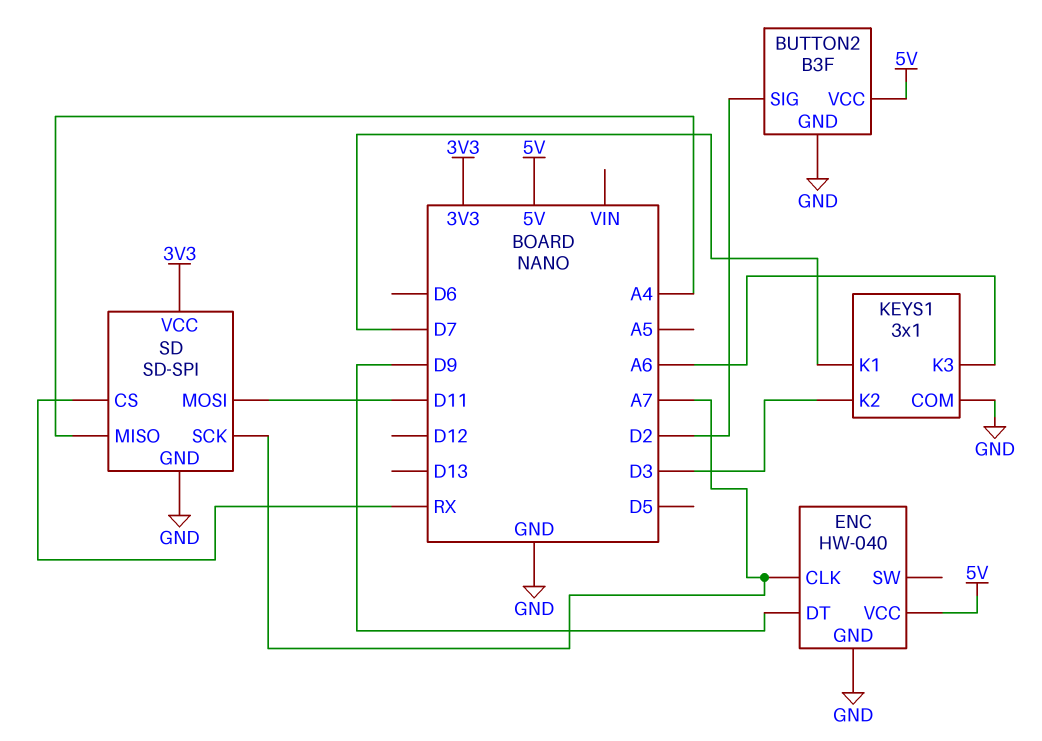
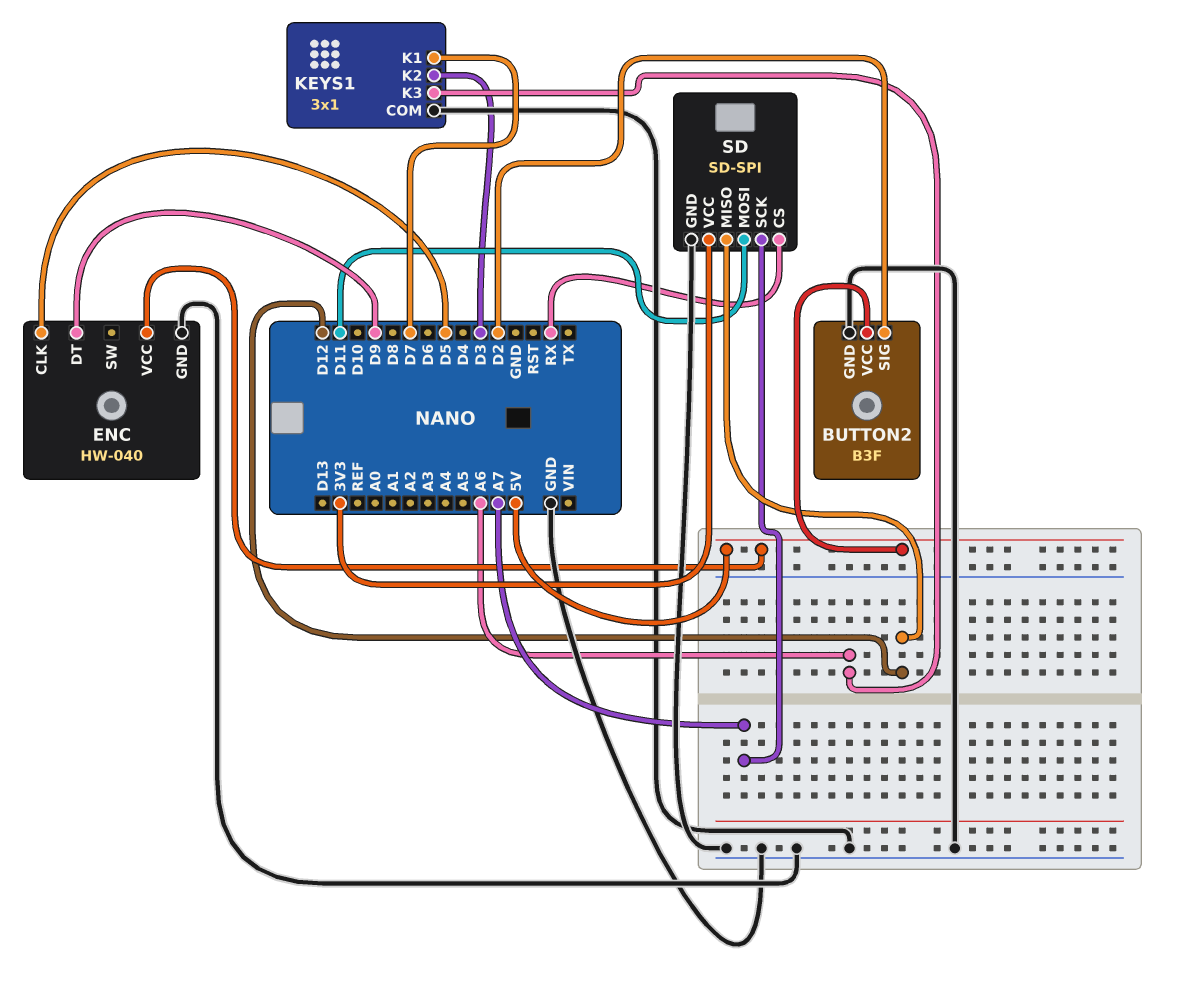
ENC pin CLK: A7 -> D5
SD pin MISO: A4 -> D12

